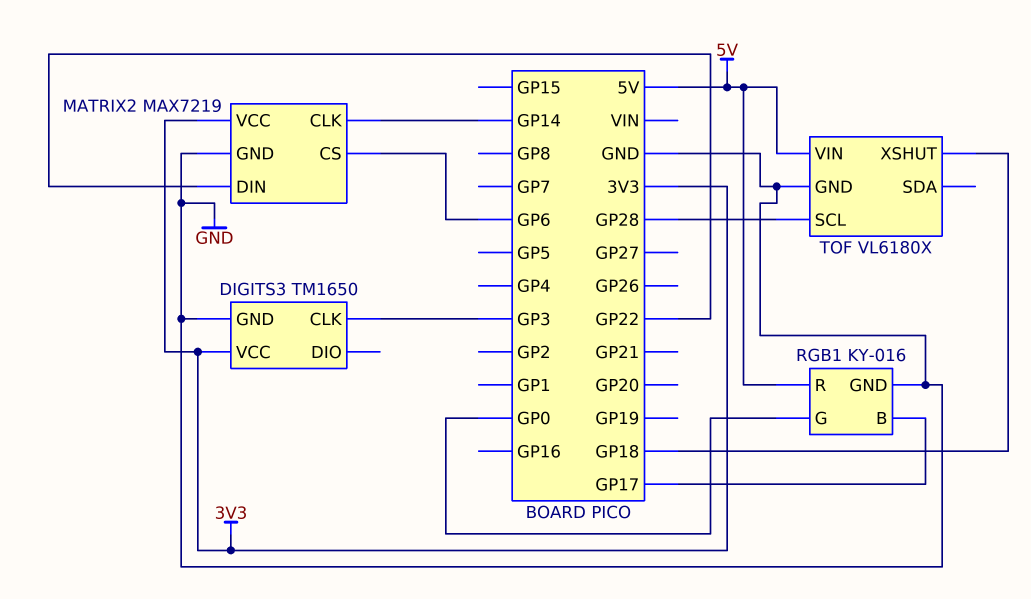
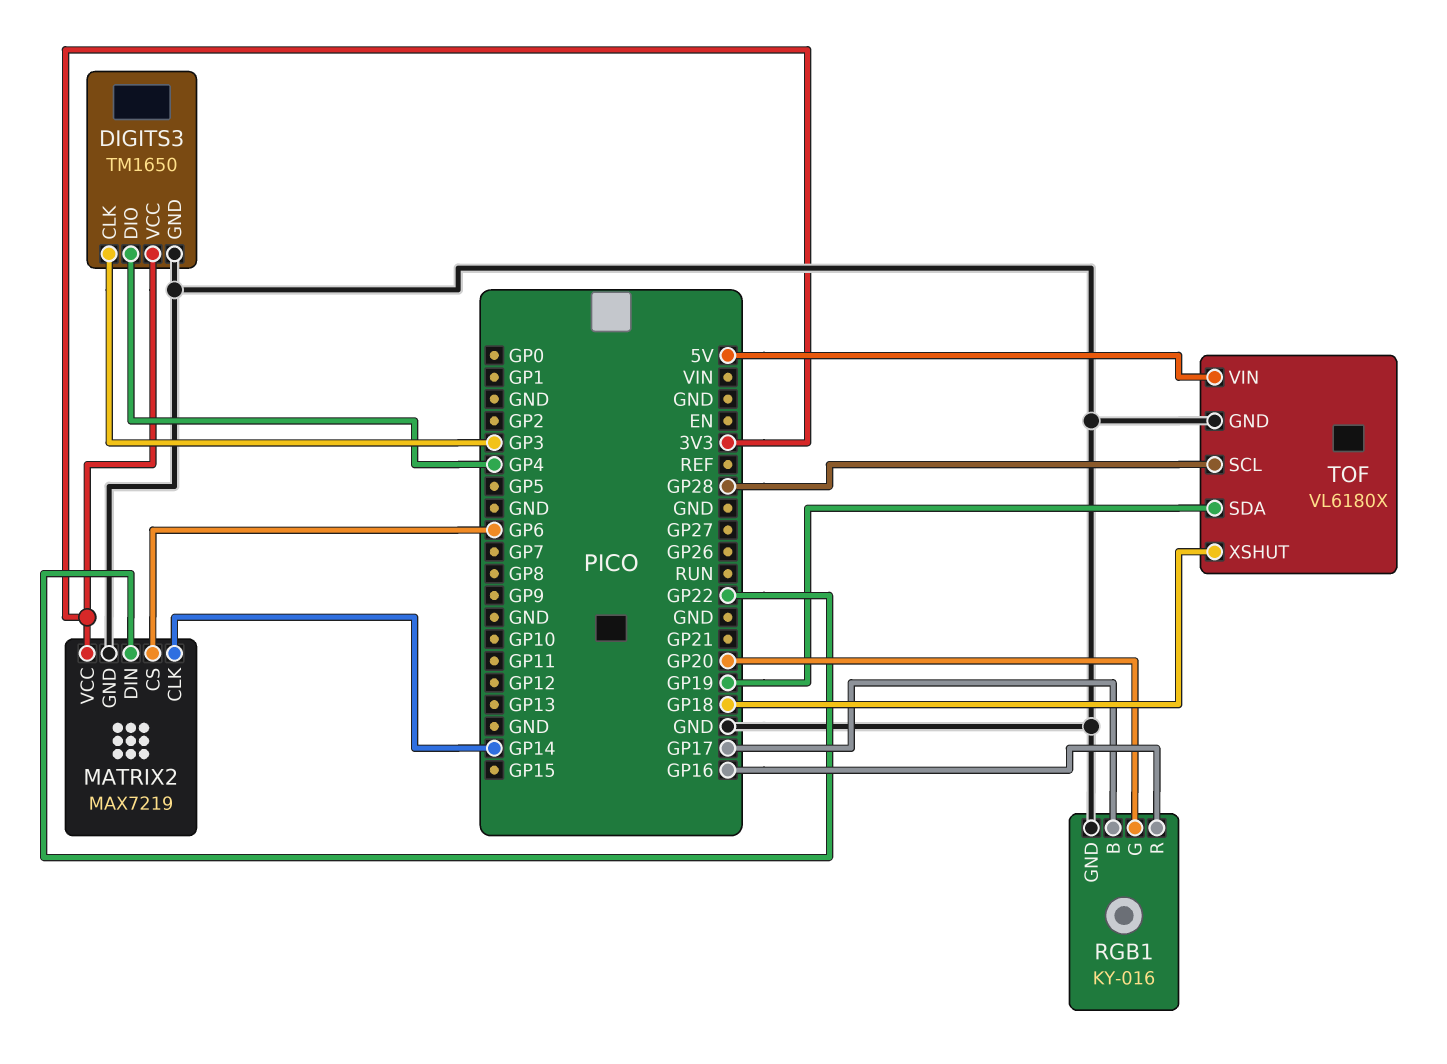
DIGITS3 pin DIO: none -> GP4
RGB1 pin G: GP0 -> GP20
RGB1 pin R: 5V -> GP16
TOF pin SDA: none -> GP19

